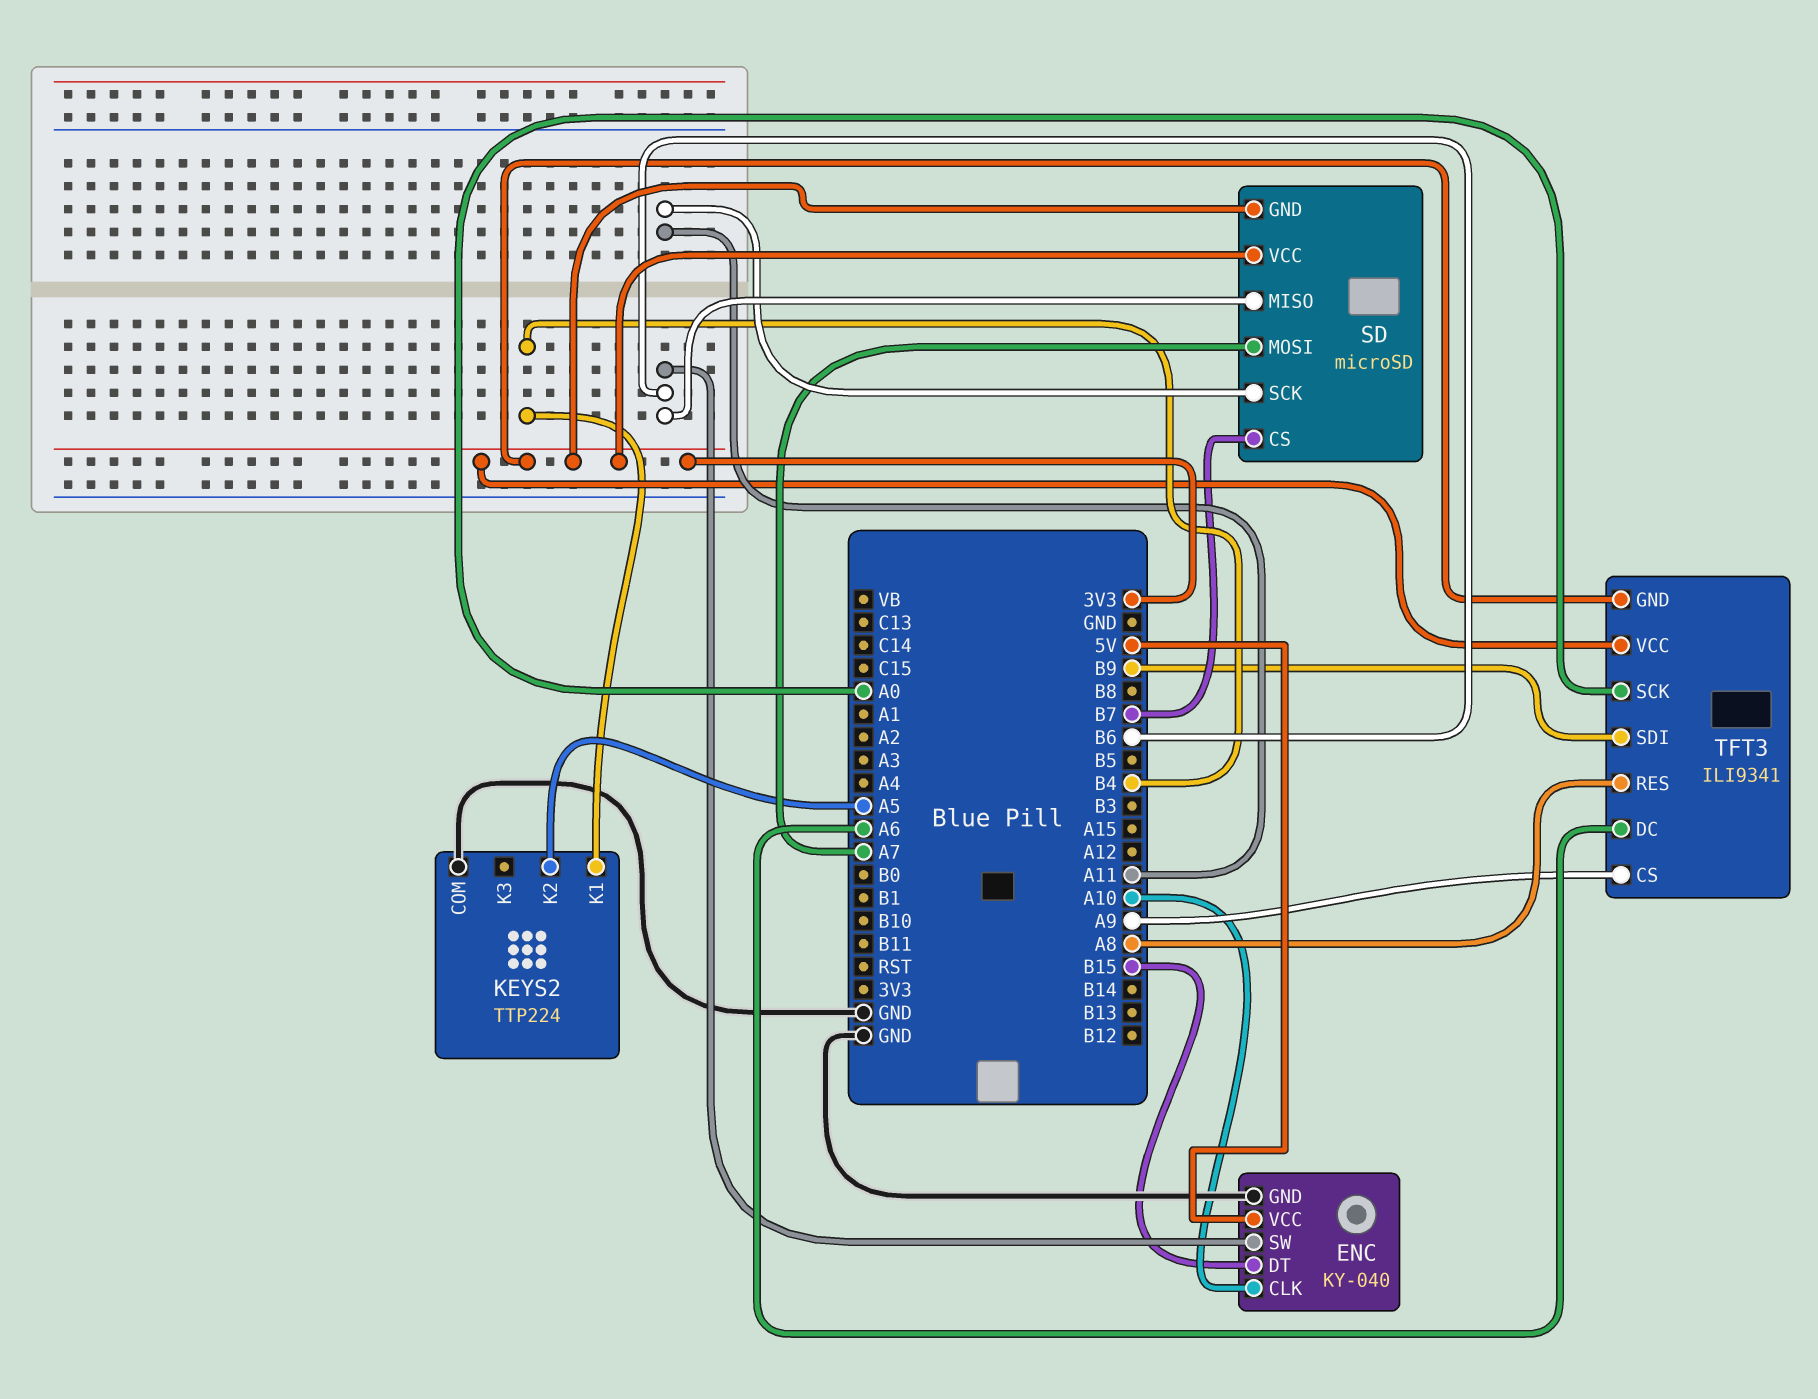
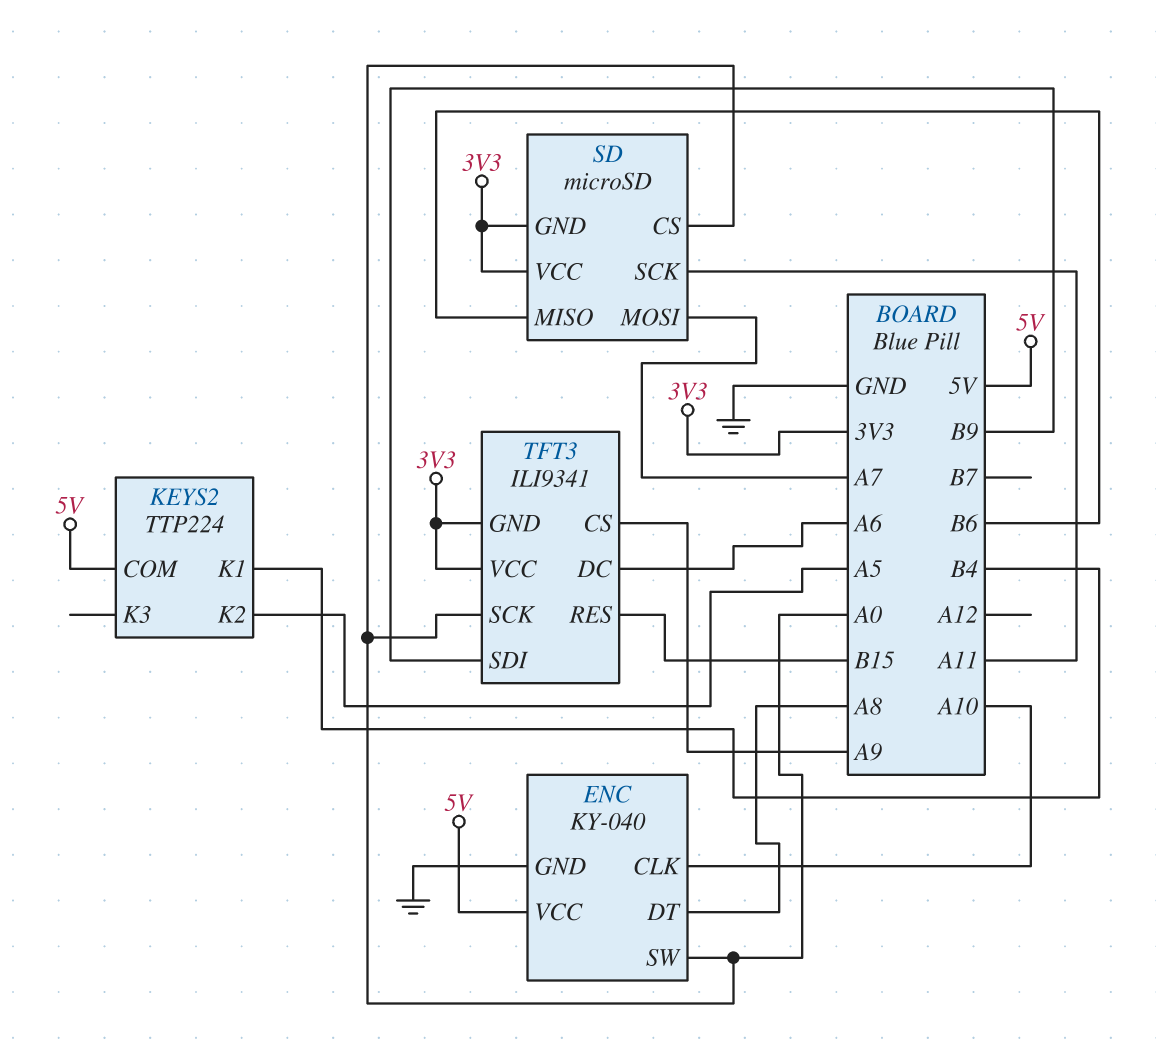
ENC pin DT: B15 -> A8
ENC pin SW: B6 -> A0
KEYS2 pin COM: GND -> 5V
SD pin CS: B7 -> A0
TFT3 pin RES: A8 -> B15

